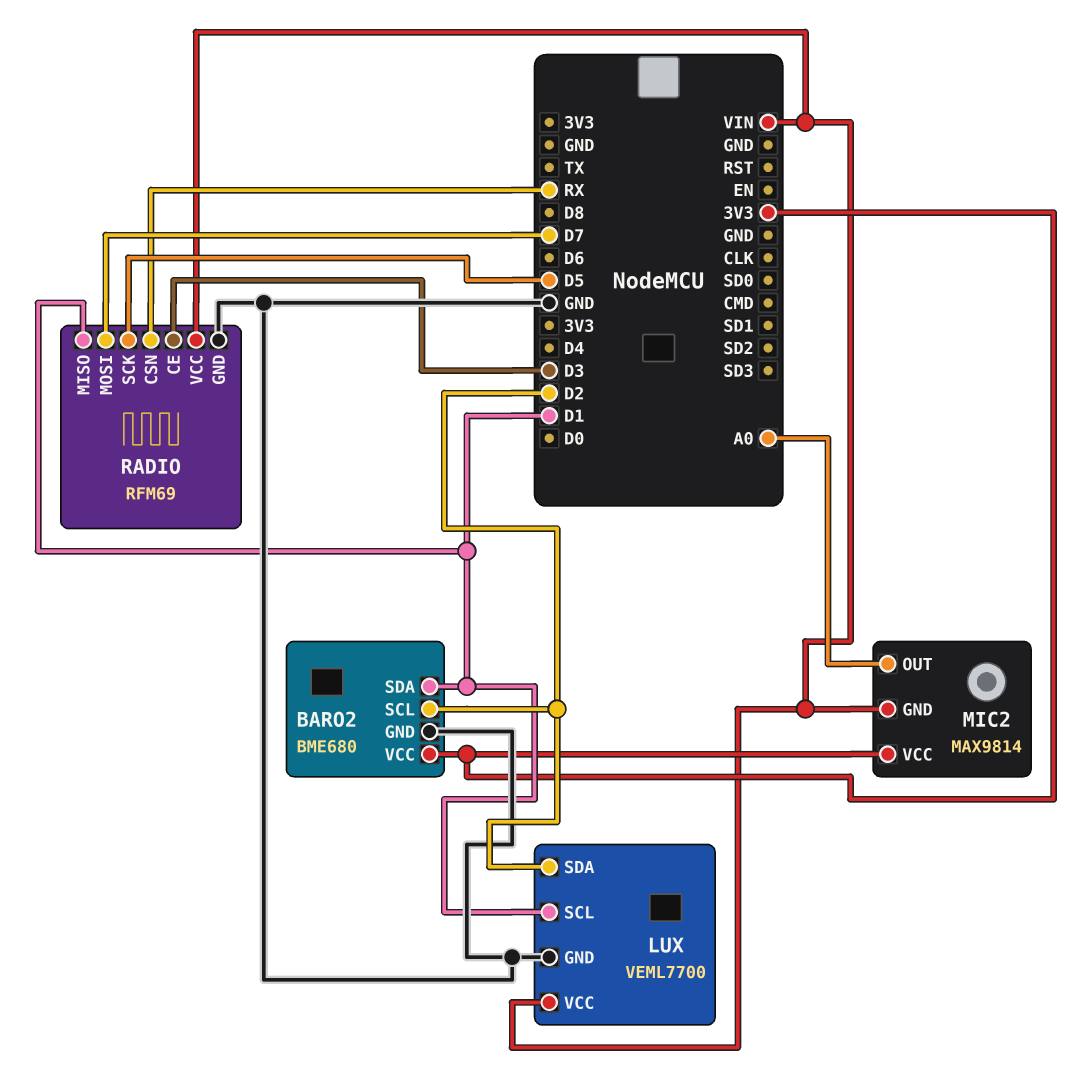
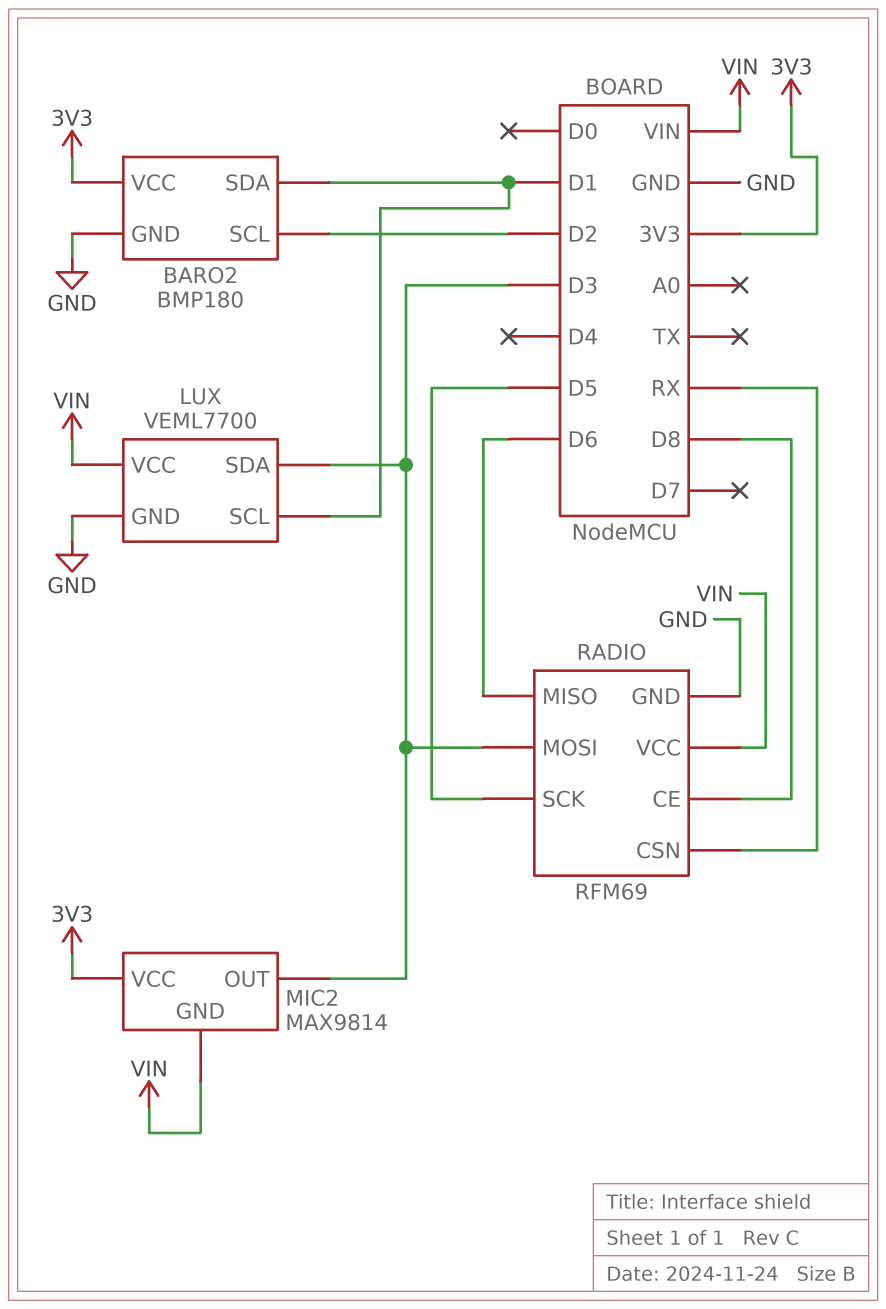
BARO2: BME680 -> BMP180
LUX pin SDA: D2 -> D3
MIC2 pin OUT: A0 -> D3
RADIO pin CE: D3 -> D8
RADIO pin MISO: D1 -> D6
RADIO pin MOSI: D7 -> D3

